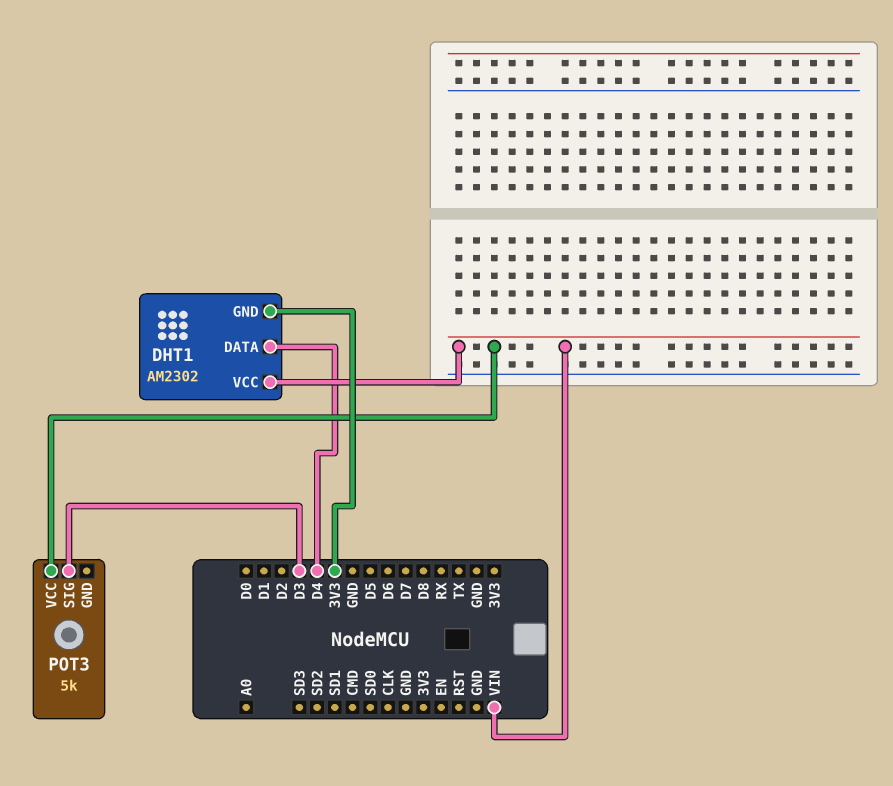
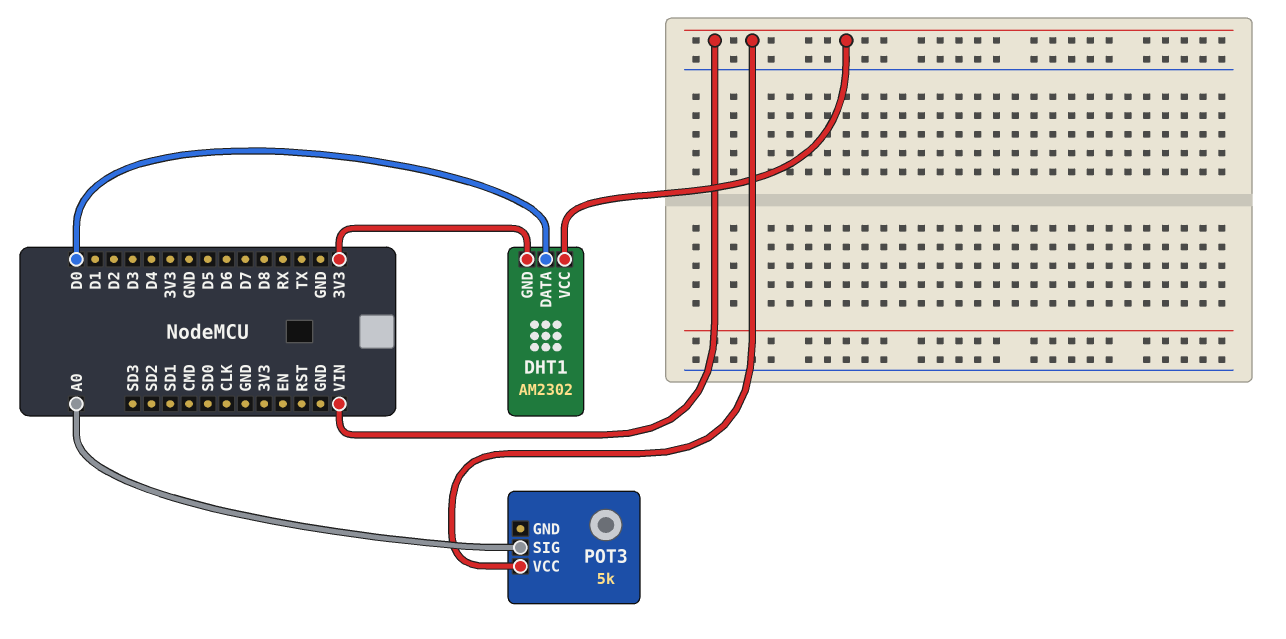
DHT1 pin DATA: D4 -> D0
POT3 pin SIG: D3 -> A0

